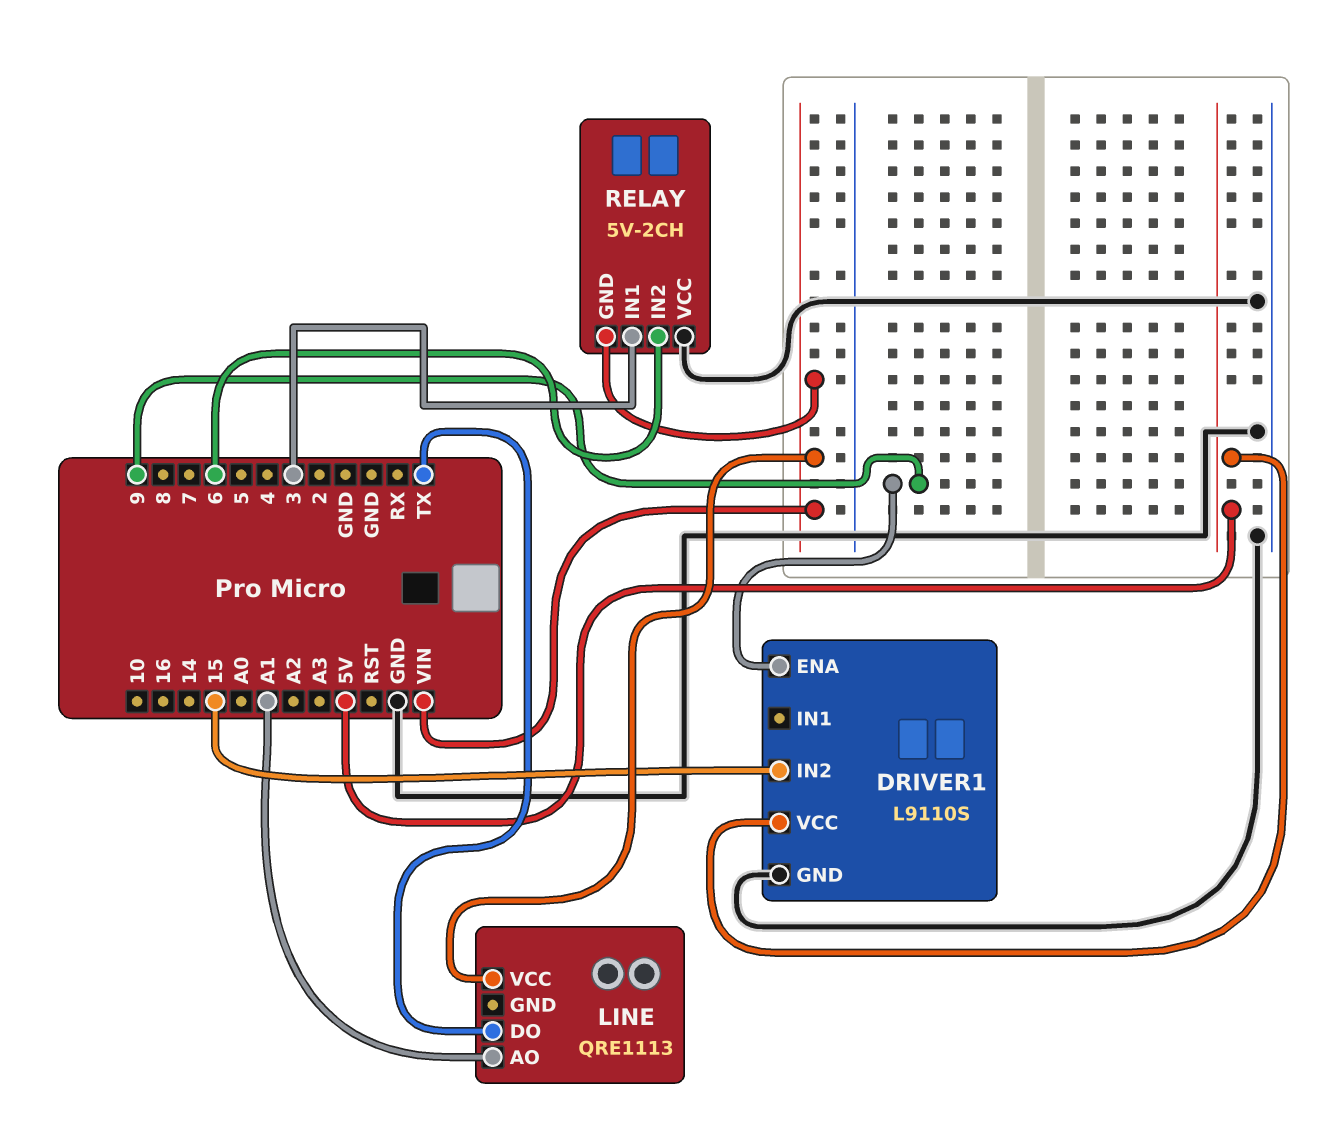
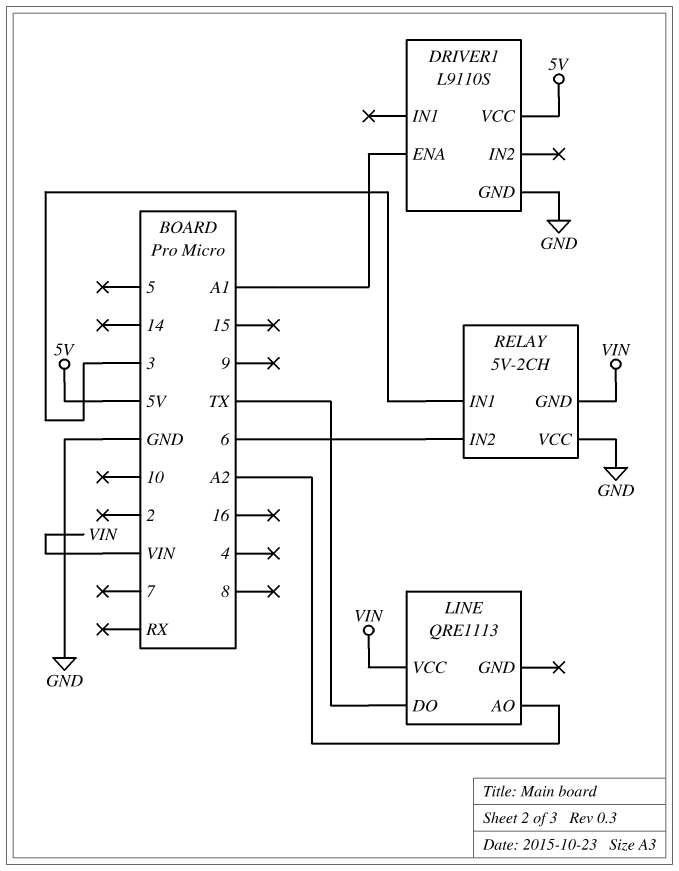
DRIVER1 pin ENA: 9 -> A1
DRIVER1 pin IN2: 15 -> none
LINE pin AO: A1 -> A2

